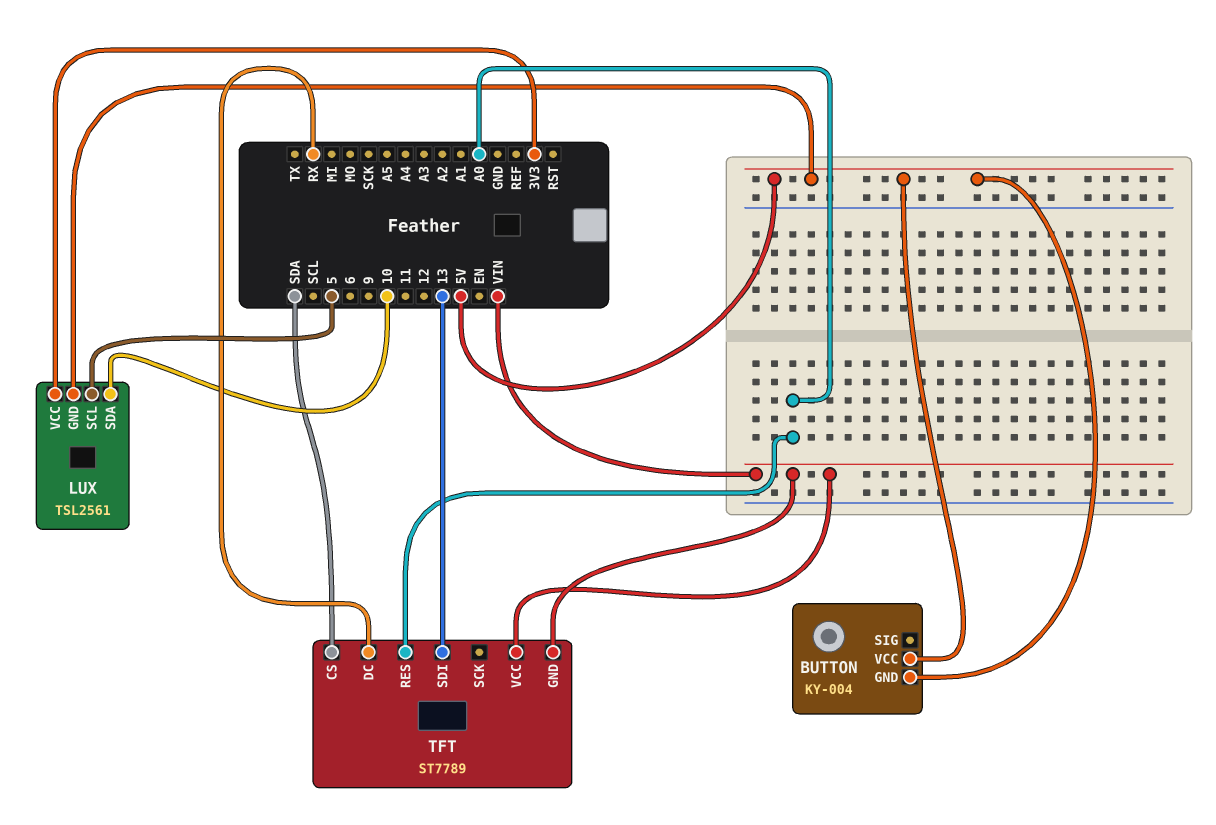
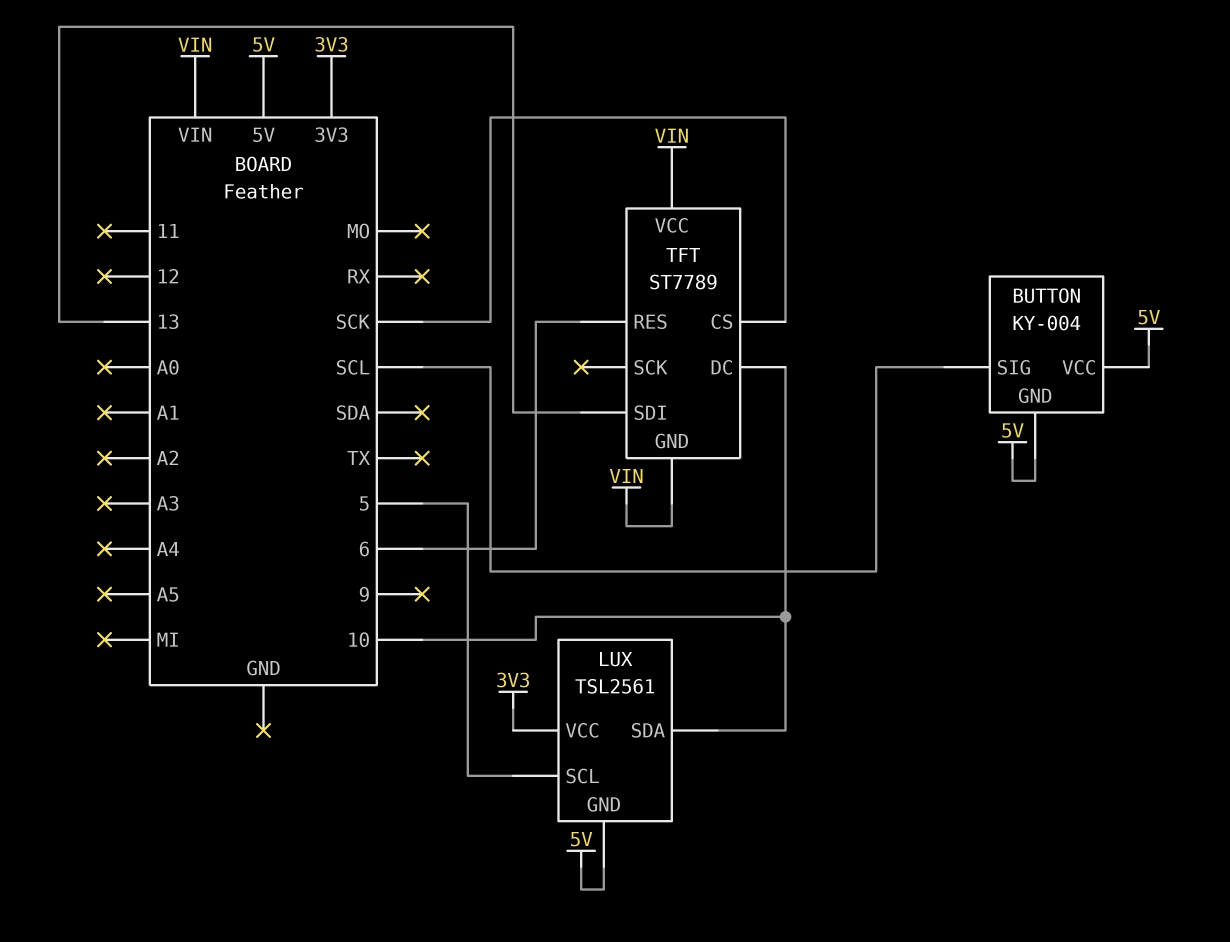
BUTTON pin SIG: none -> SCL
TFT pin CS: SDA -> SCK
TFT pin DC: RX -> 10
TFT pin RES: A0 -> 6

